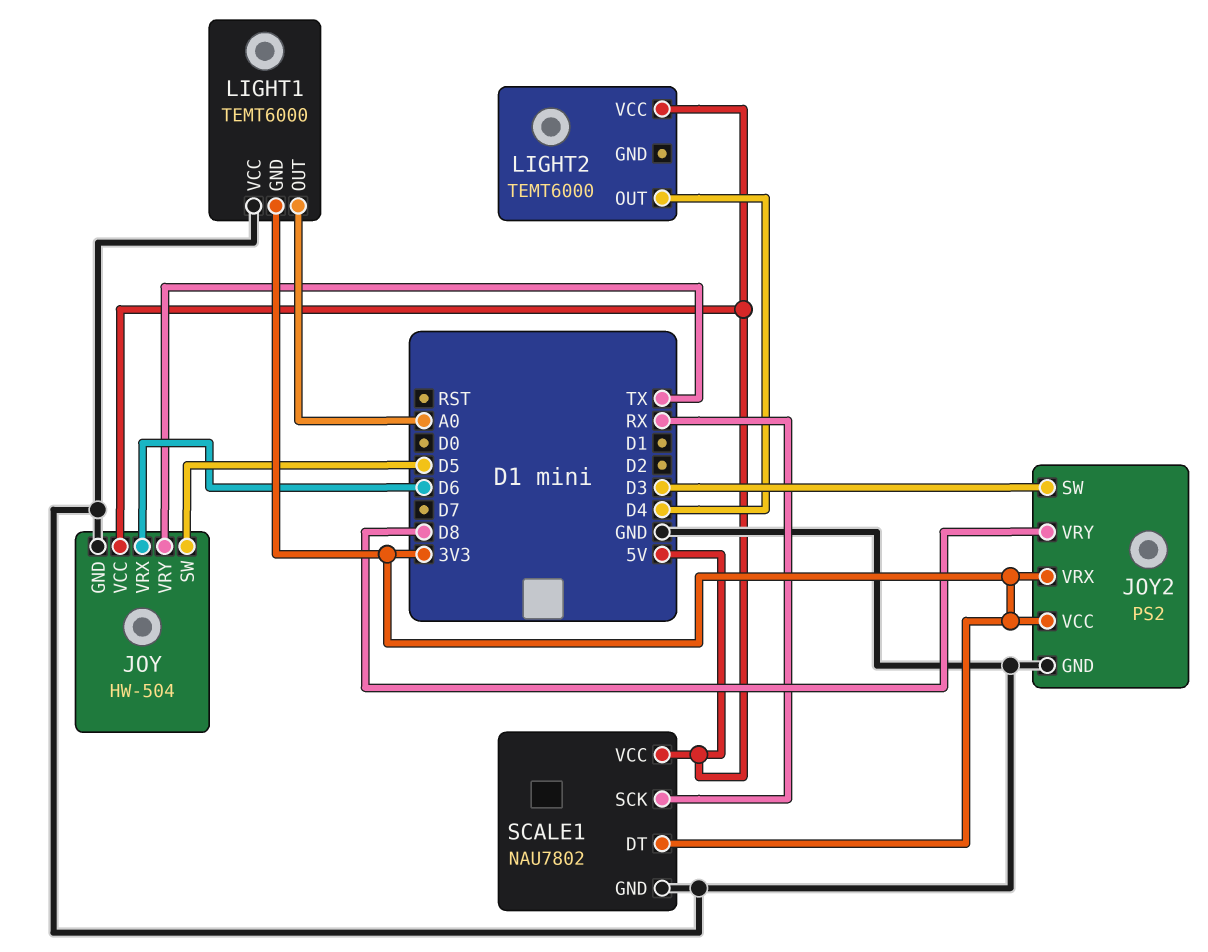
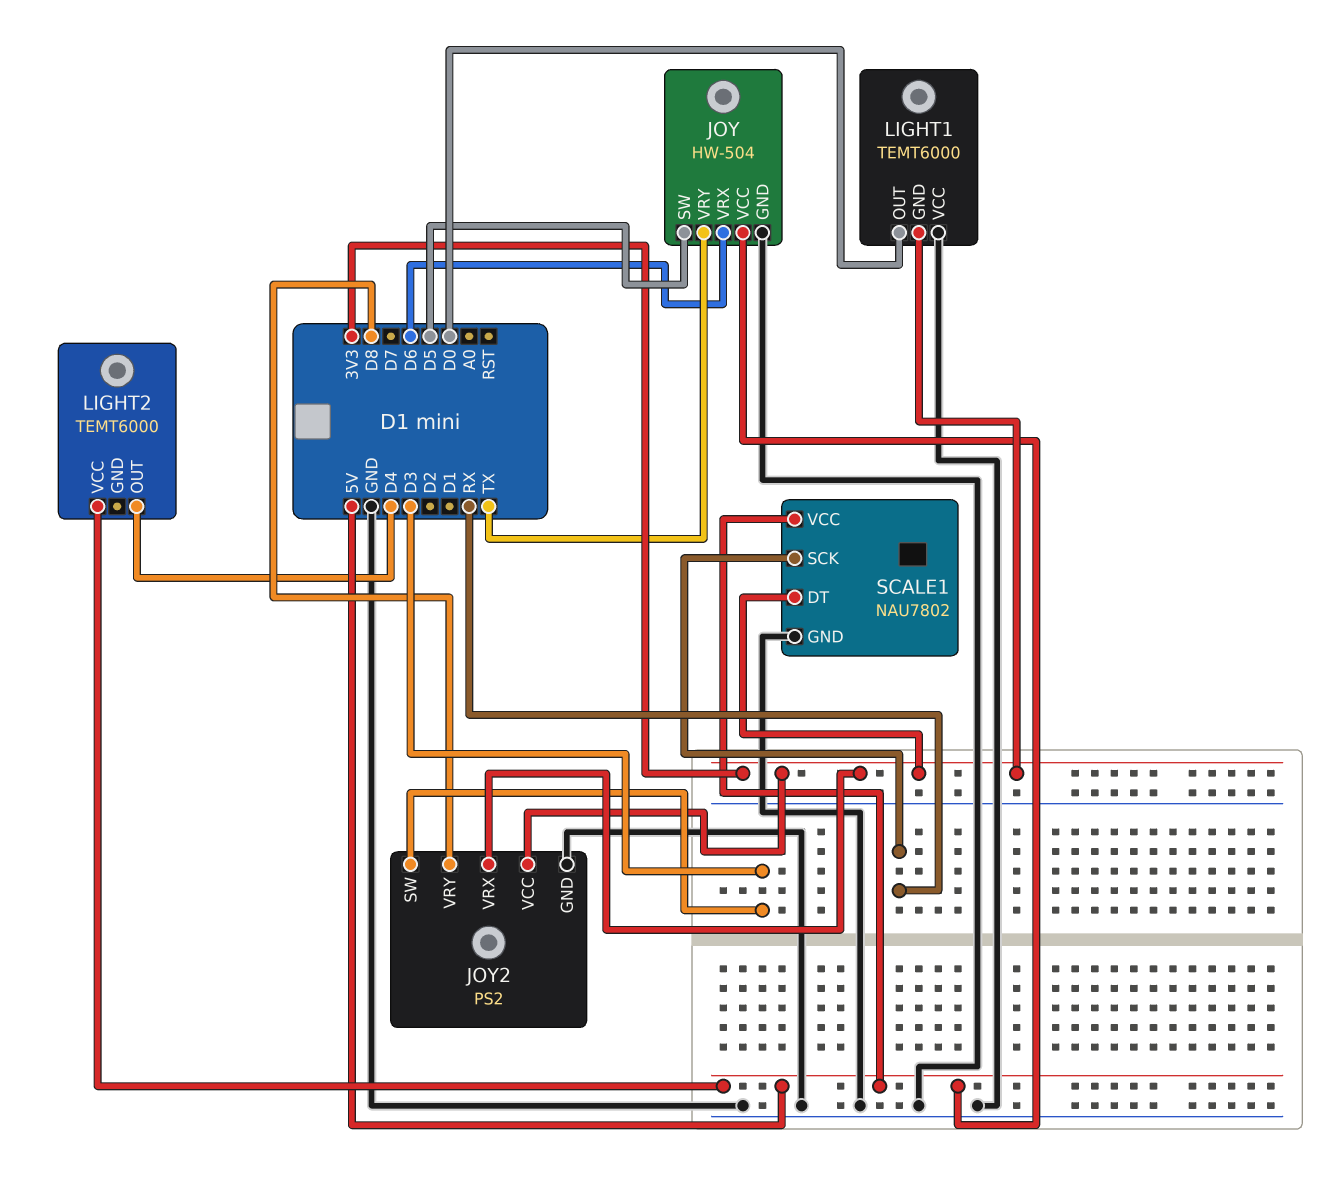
LIGHT1 pin OUT: A0 -> D0

